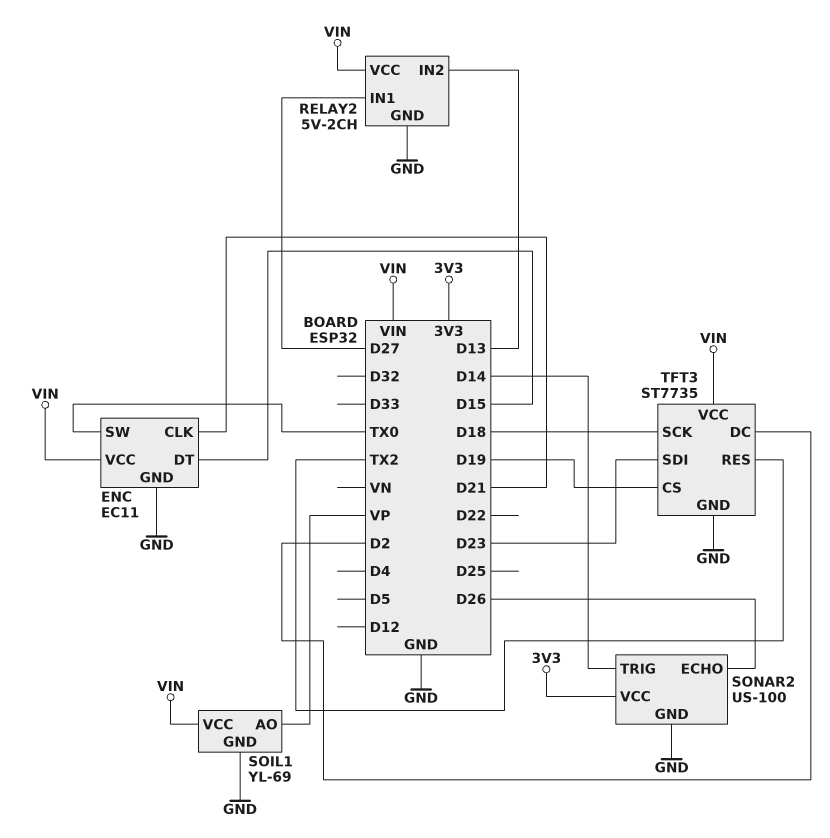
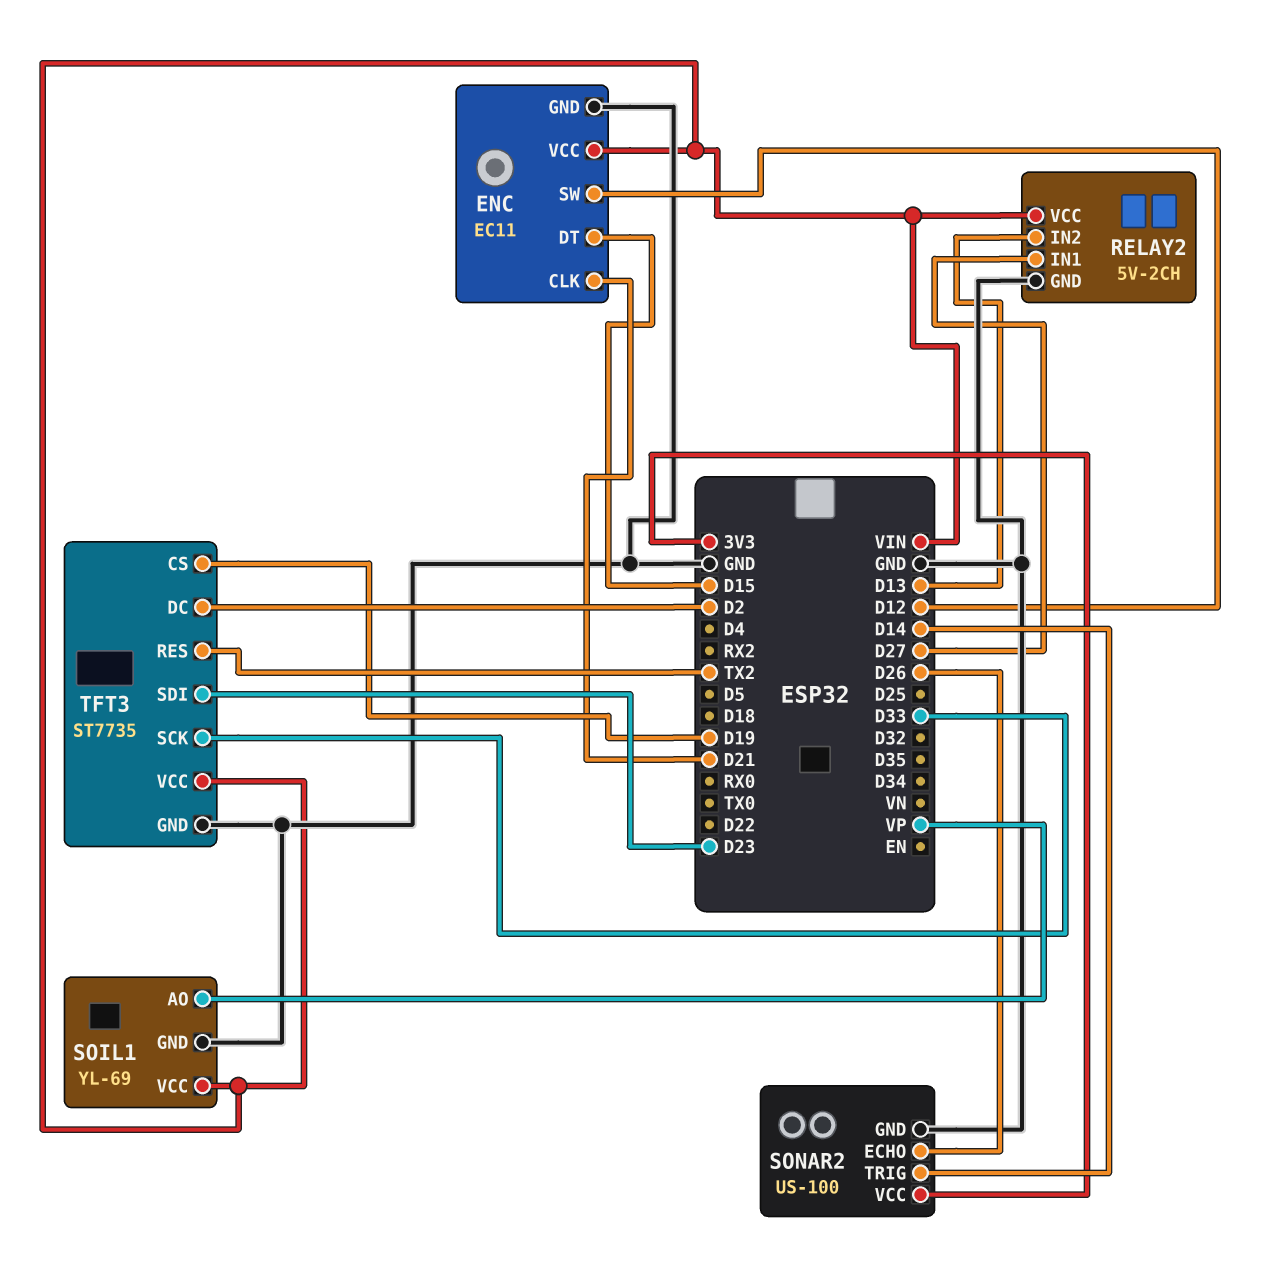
ENC pin SW: TX0 -> D12
TFT3 pin SCK: D18 -> D33

